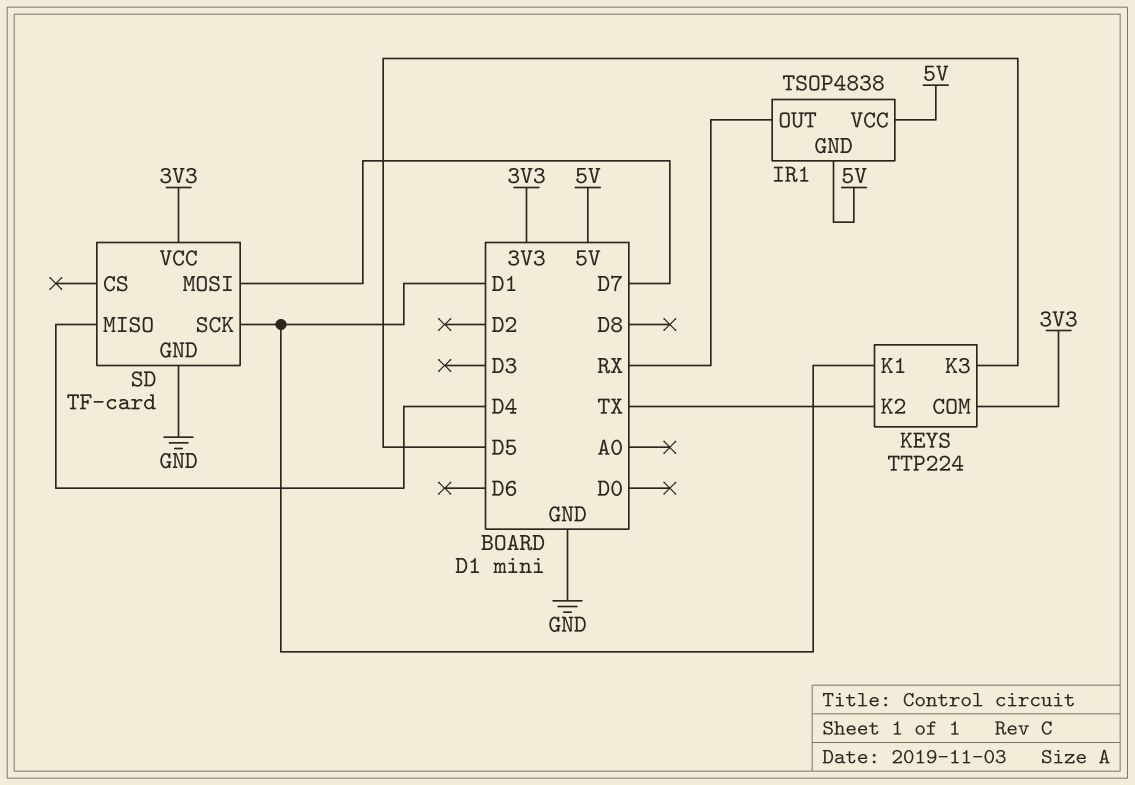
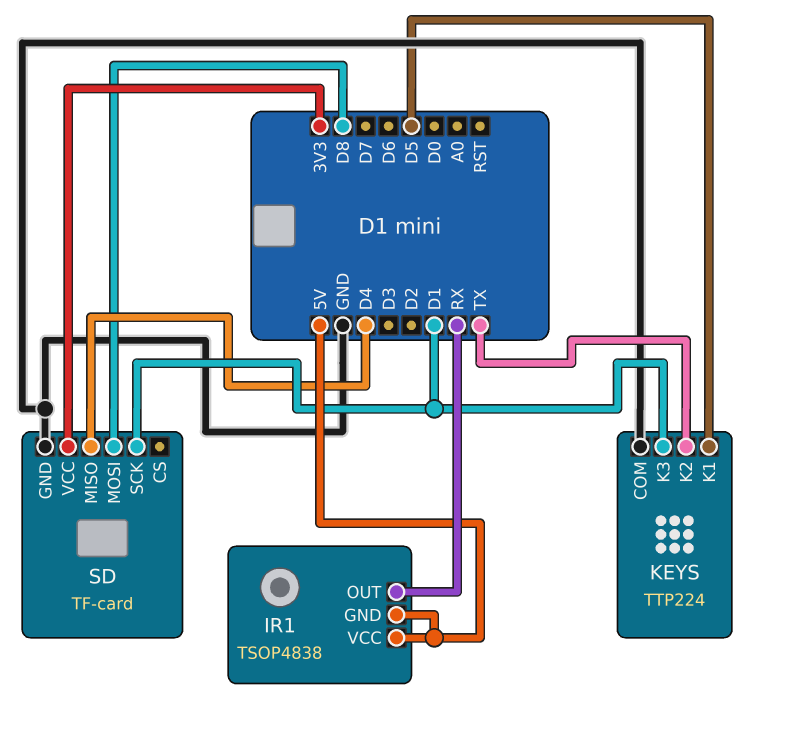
KEYS pin COM: 3V3 -> GND
KEYS pin K1: D1 -> D5
KEYS pin K3: D5 -> D1
SD pin MOSI: D7 -> D8

